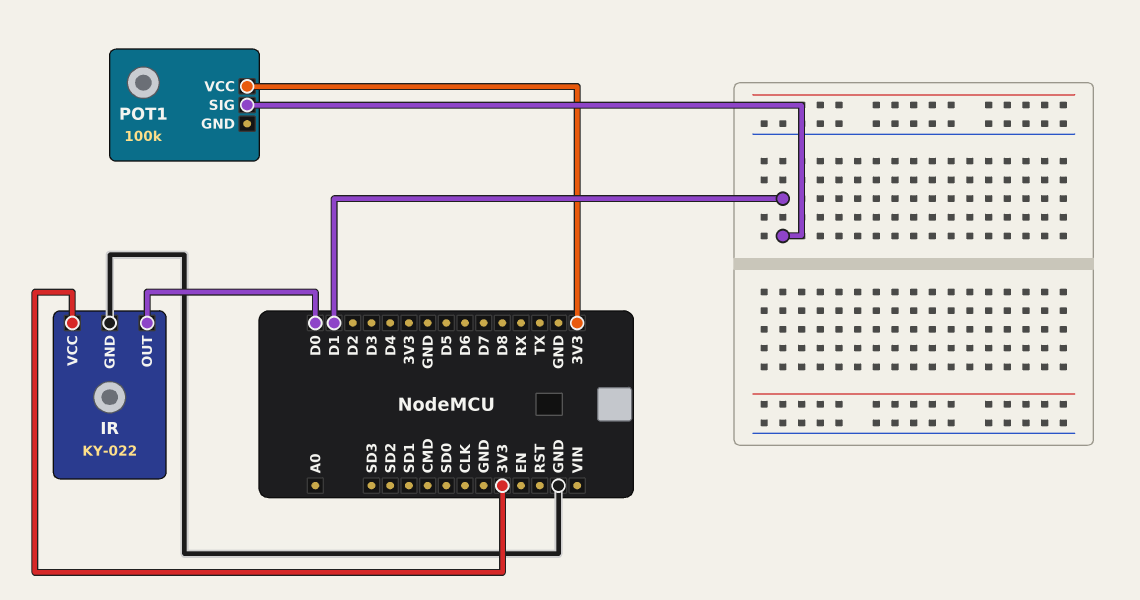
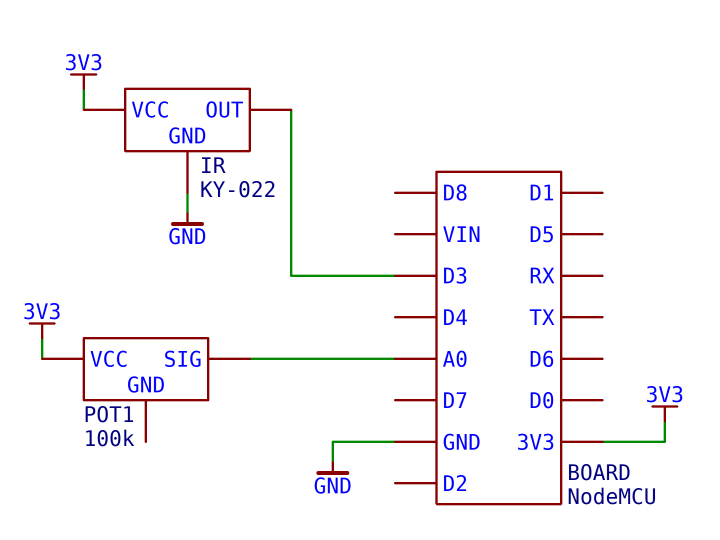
IR pin OUT: D0 -> D3
POT1 pin SIG: D1 -> A0

